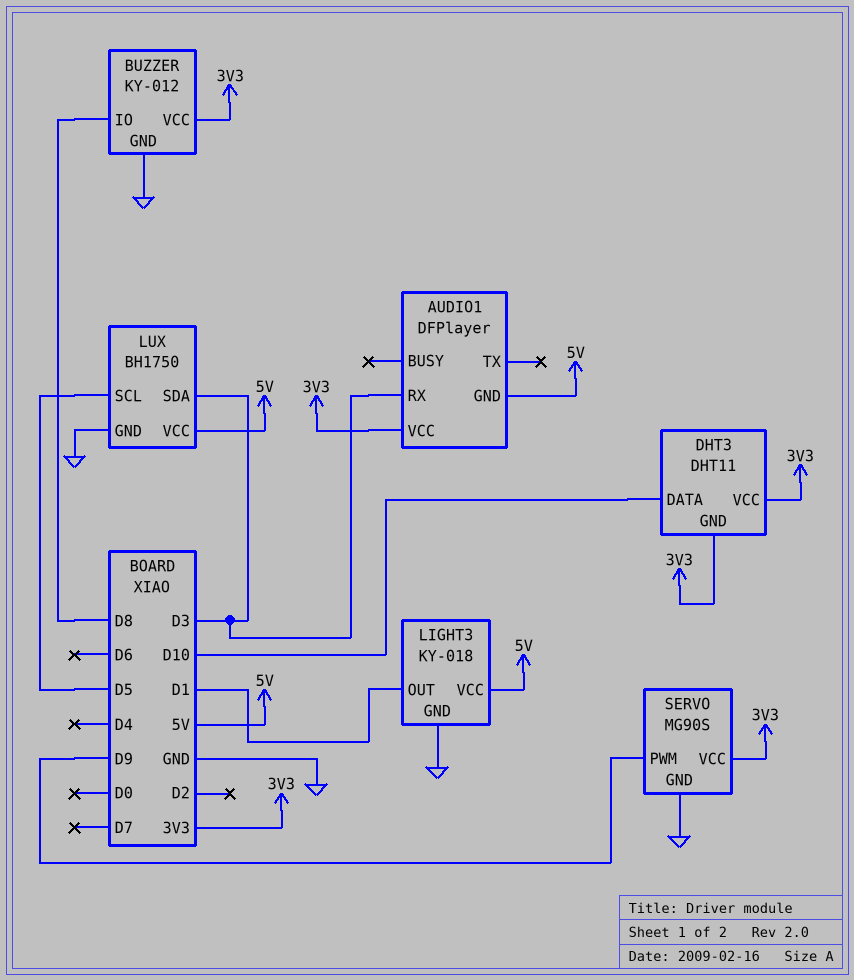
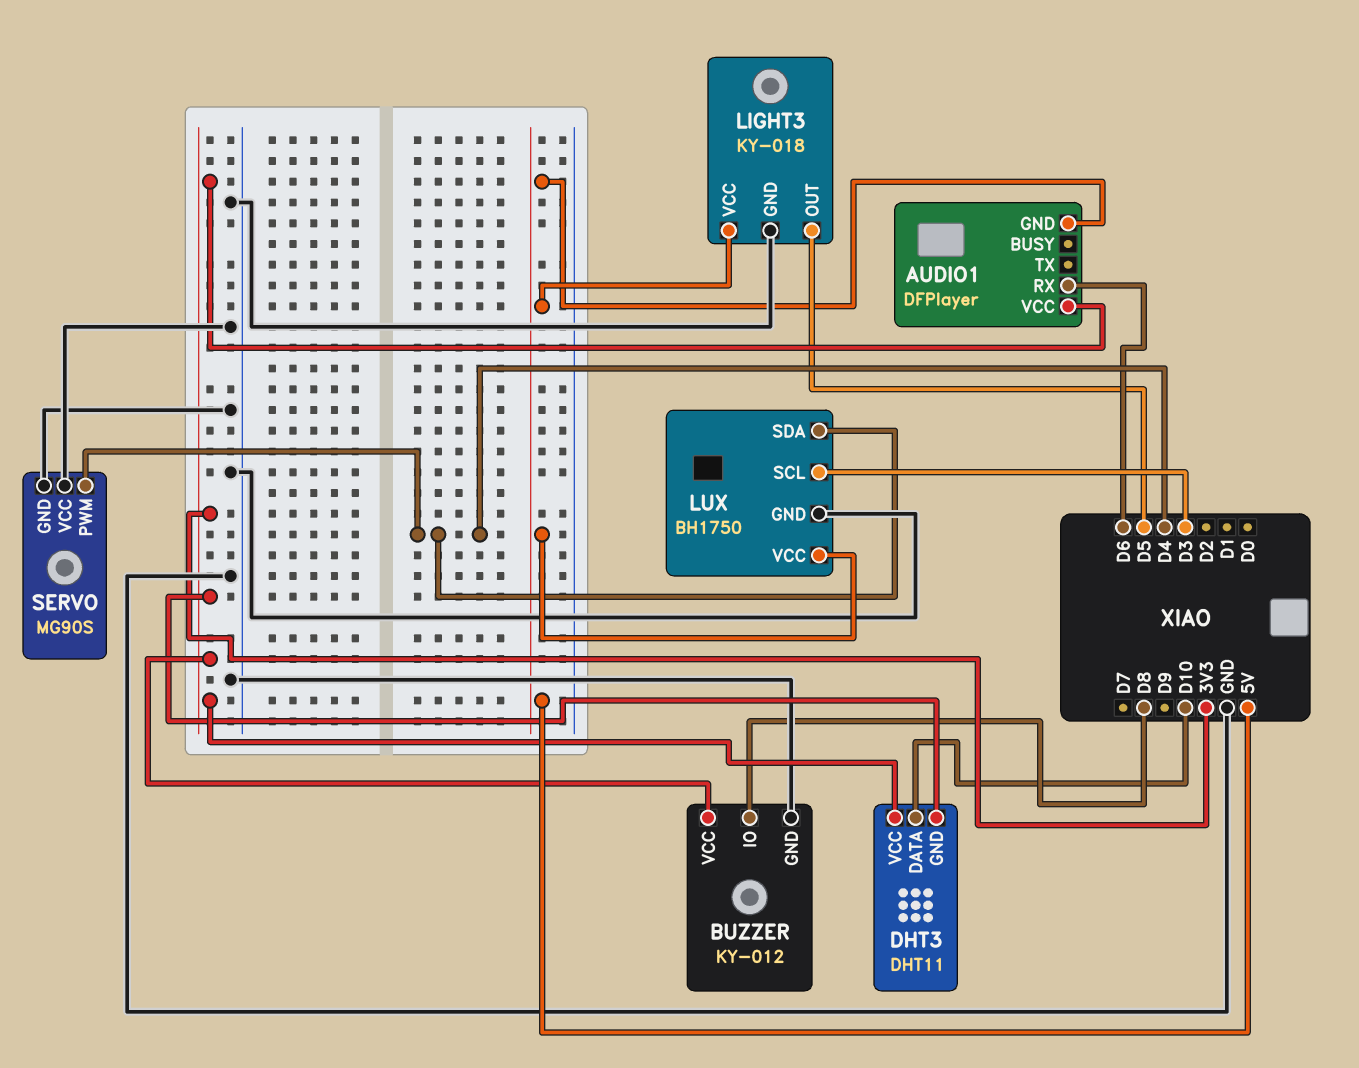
AUDIO1 pin RX: D3 -> D6
LIGHT3 pin OUT: D1 -> D5
LUX pin SCL: D5 -> D3
LUX pin SDA: D3 -> D4
SERVO pin PWM: D9 -> D4
SERVO pin VCC: 3V3 -> GND

